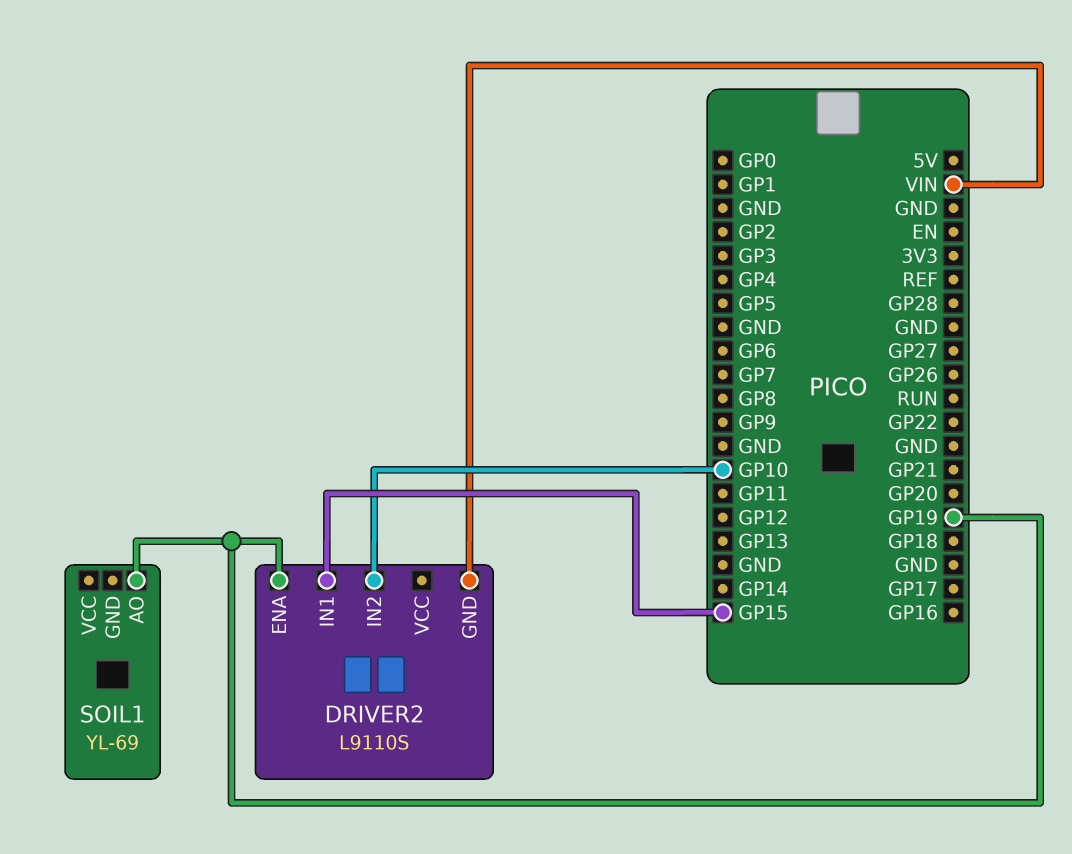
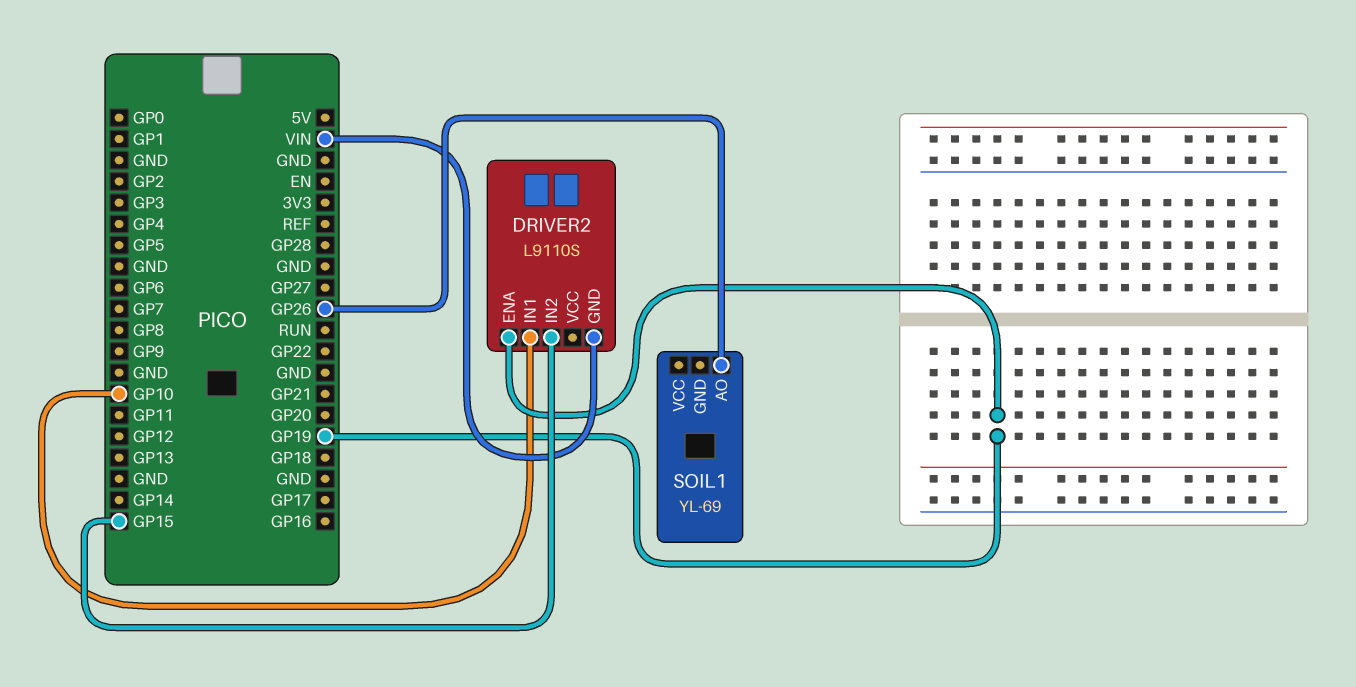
DRIVER2 pin IN1: GP15 -> GP10
DRIVER2 pin IN2: GP10 -> GP15
SOIL1 pin AO: GP19 -> GP26

